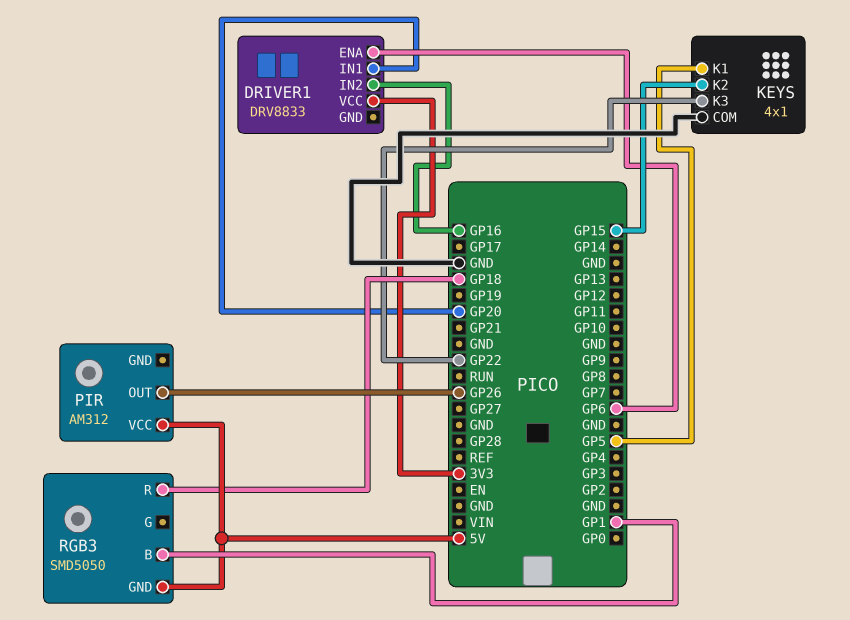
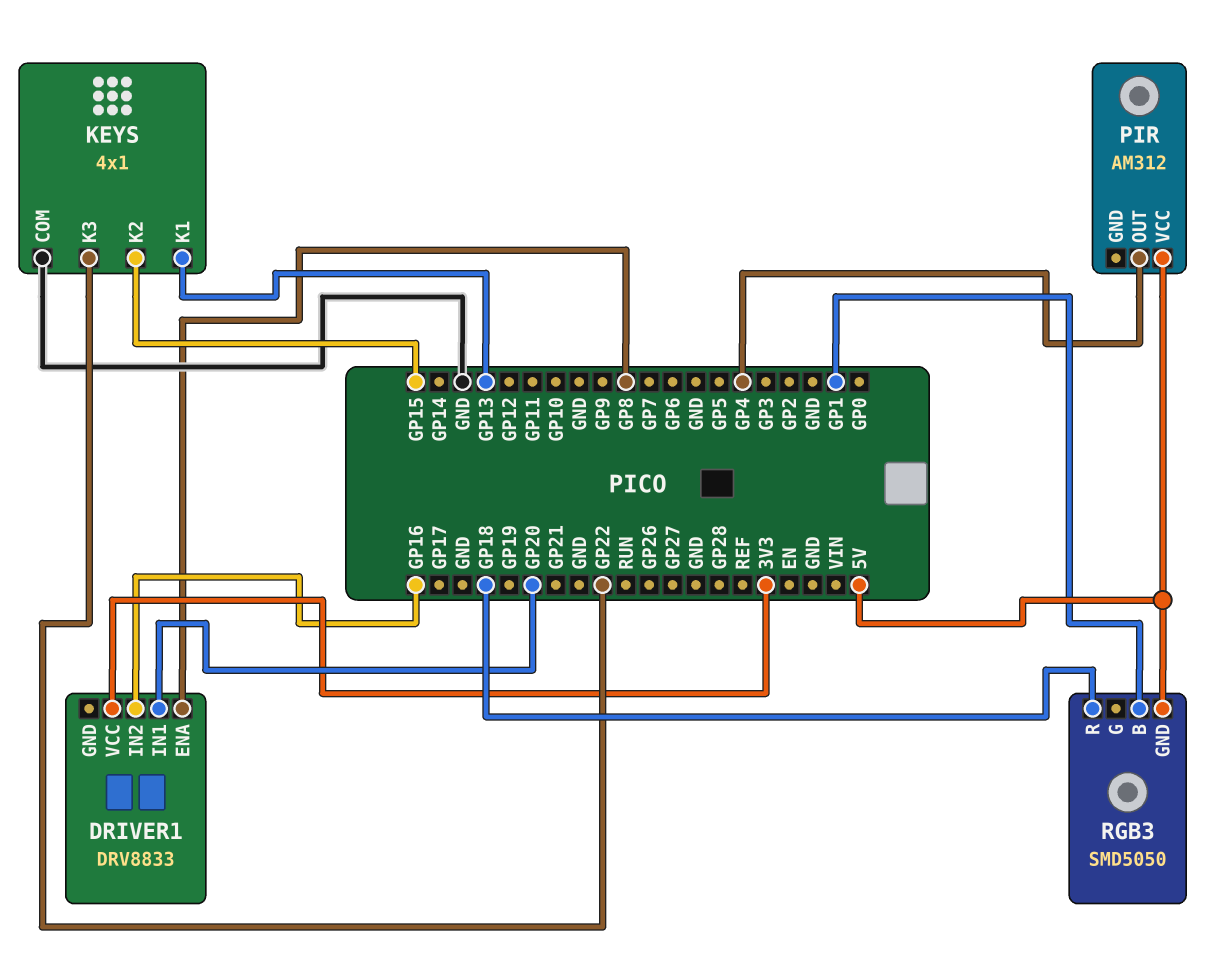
DRIVER1 pin ENA: GP6 -> GP8
KEYS pin K1: GP5 -> GP13
PIR pin OUT: GP26 -> GP4

